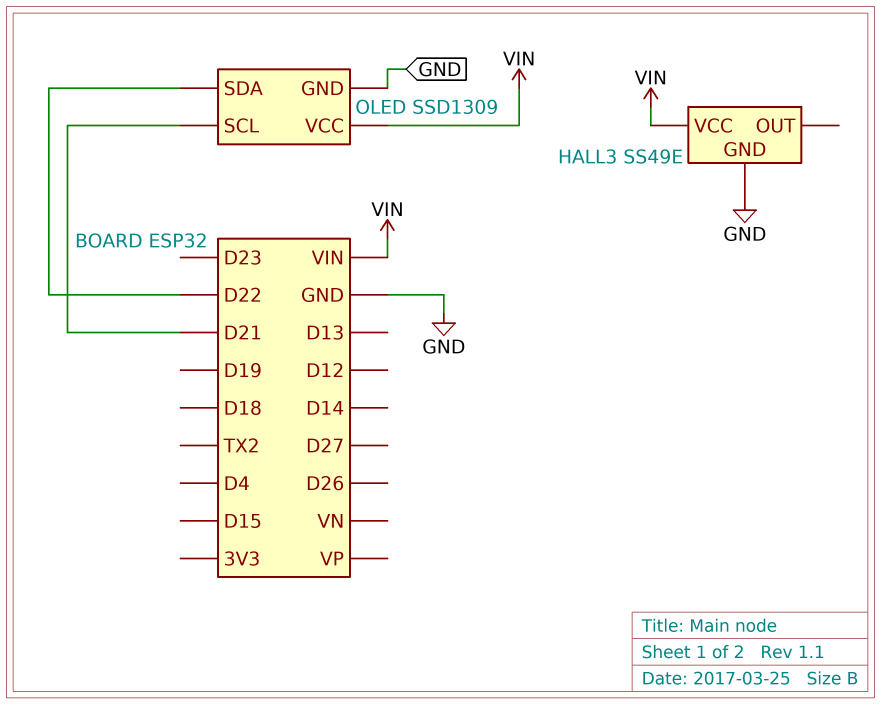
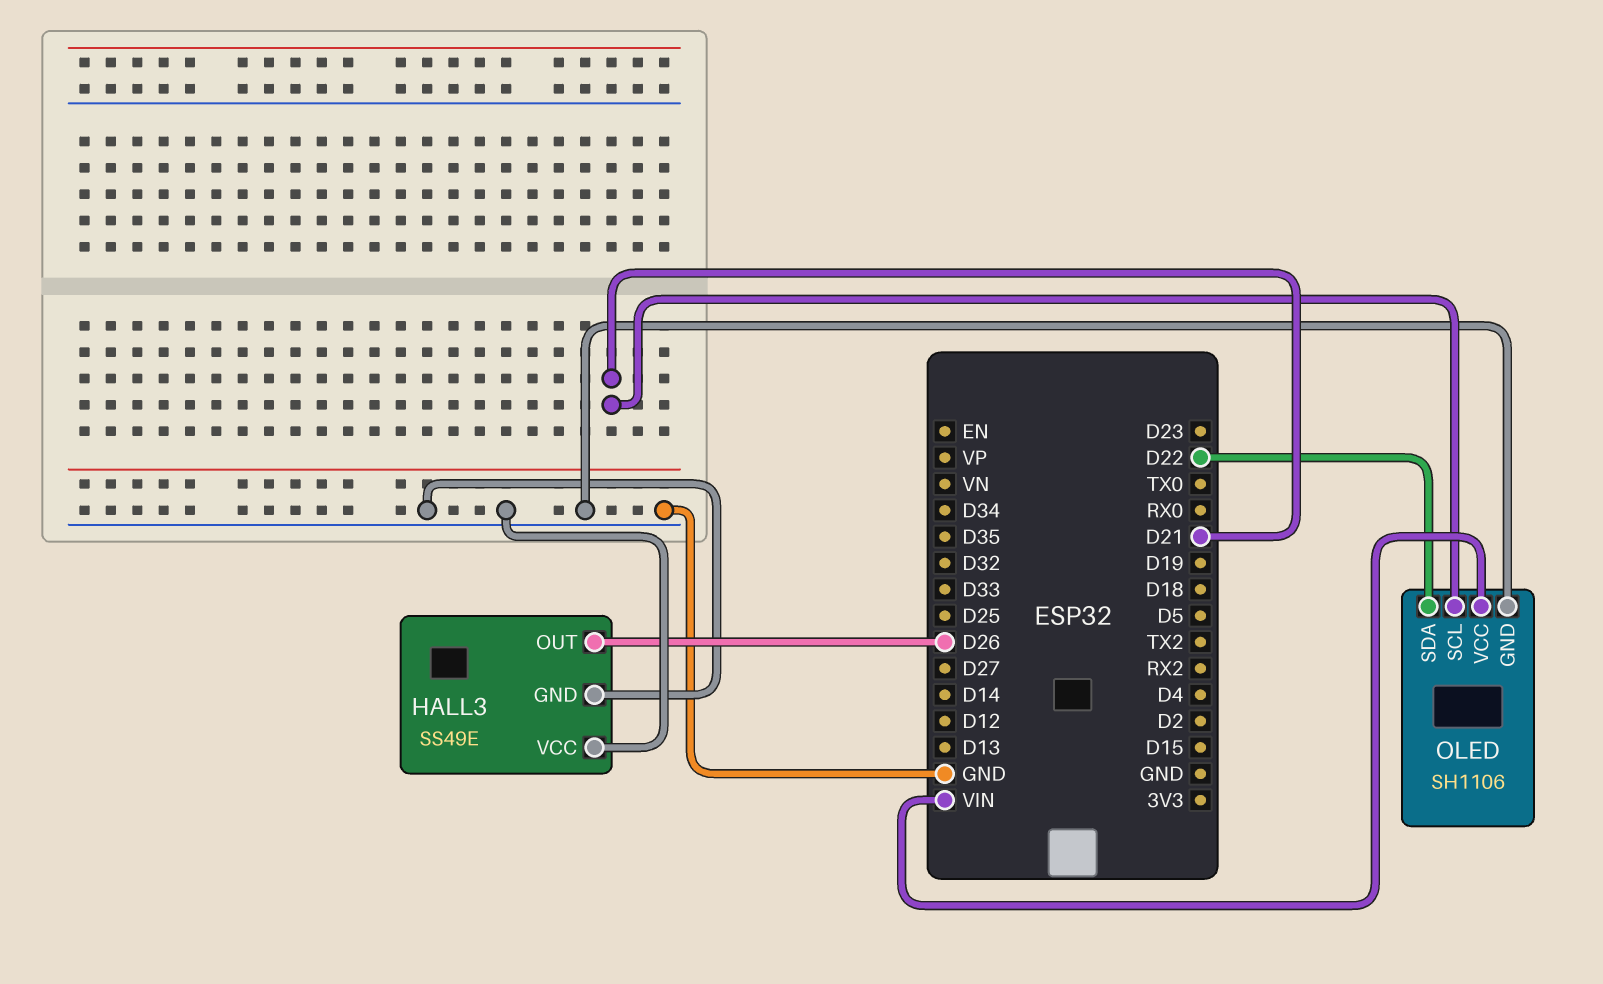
HALL3 pin OUT: none -> D26
HALL3 pin VCC: VIN -> GND
OLED: SSD1309 -> SH1106

